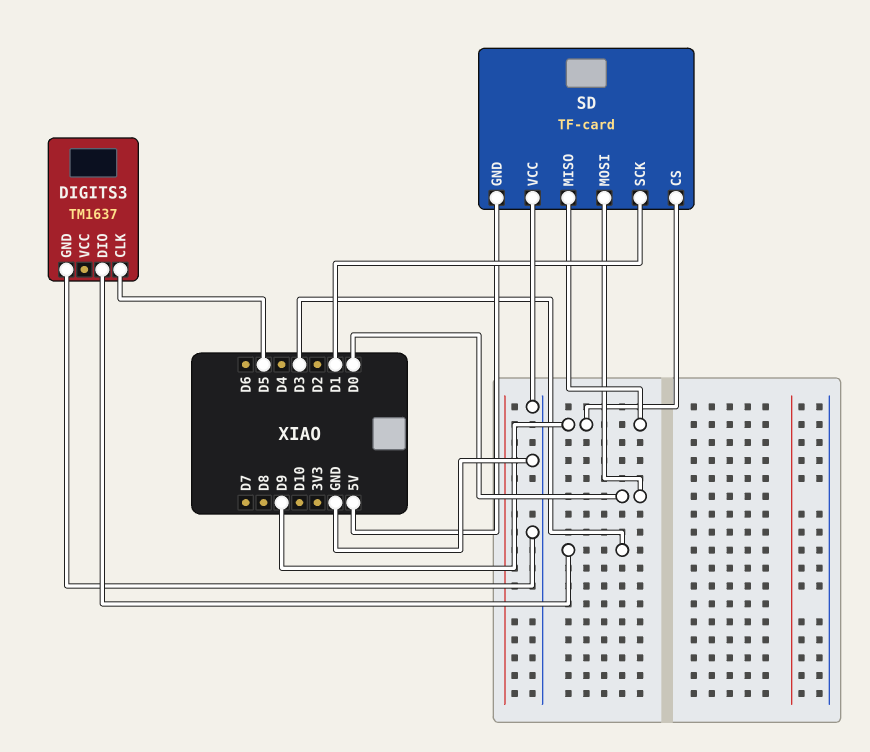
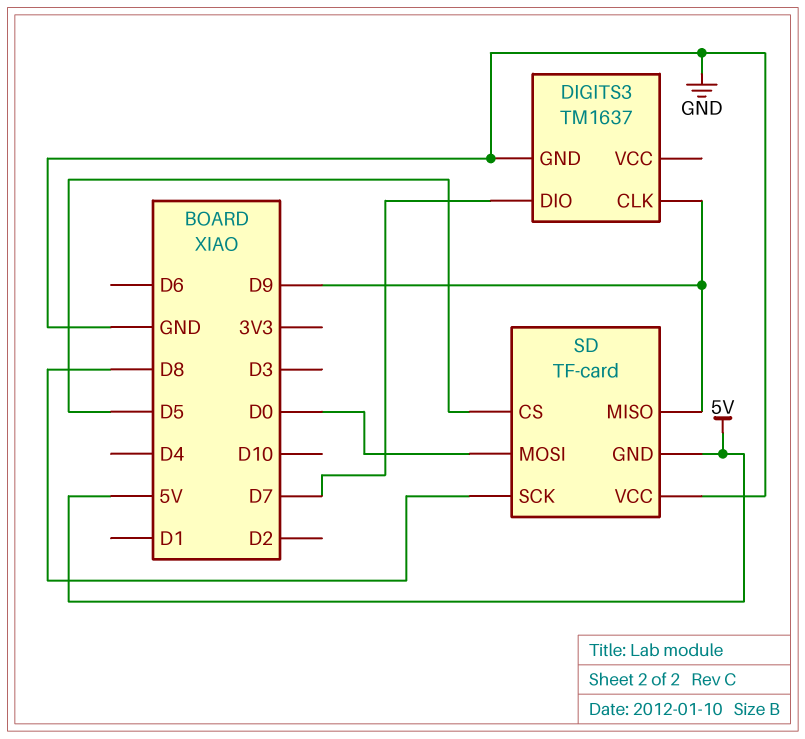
DIGITS3 pin CLK: D5 -> D9
DIGITS3 pin DIO: D3 -> D7
SD pin CS: D9 -> D5
SD pin SCK: D1 -> D8

